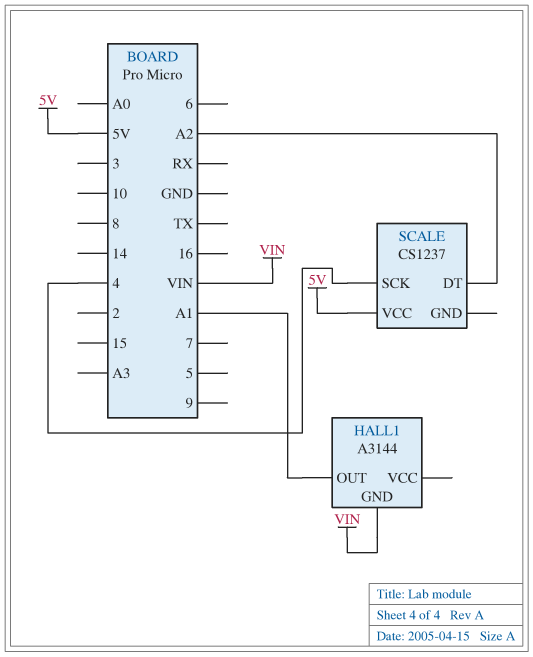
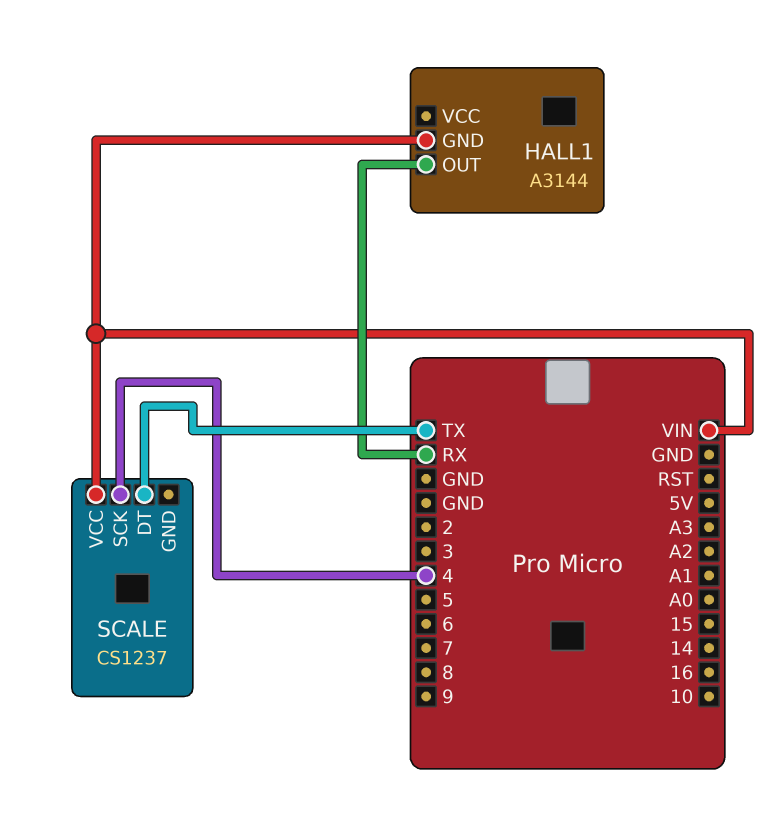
HALL1 pin OUT: A1 -> RX
SCALE pin DT: A2 -> TX
SCALE pin VCC: 5V -> VIN

